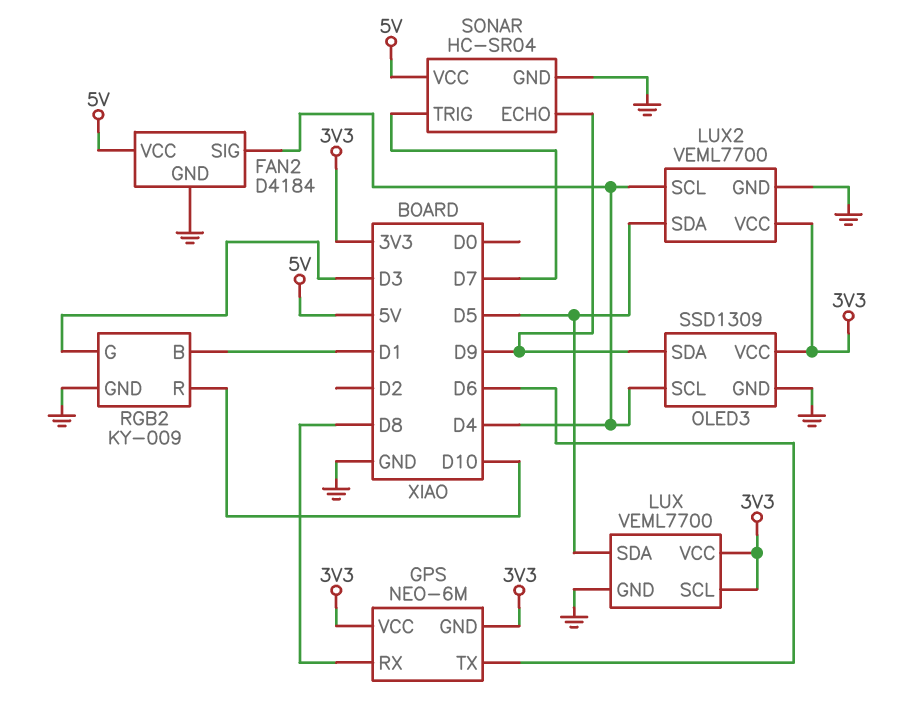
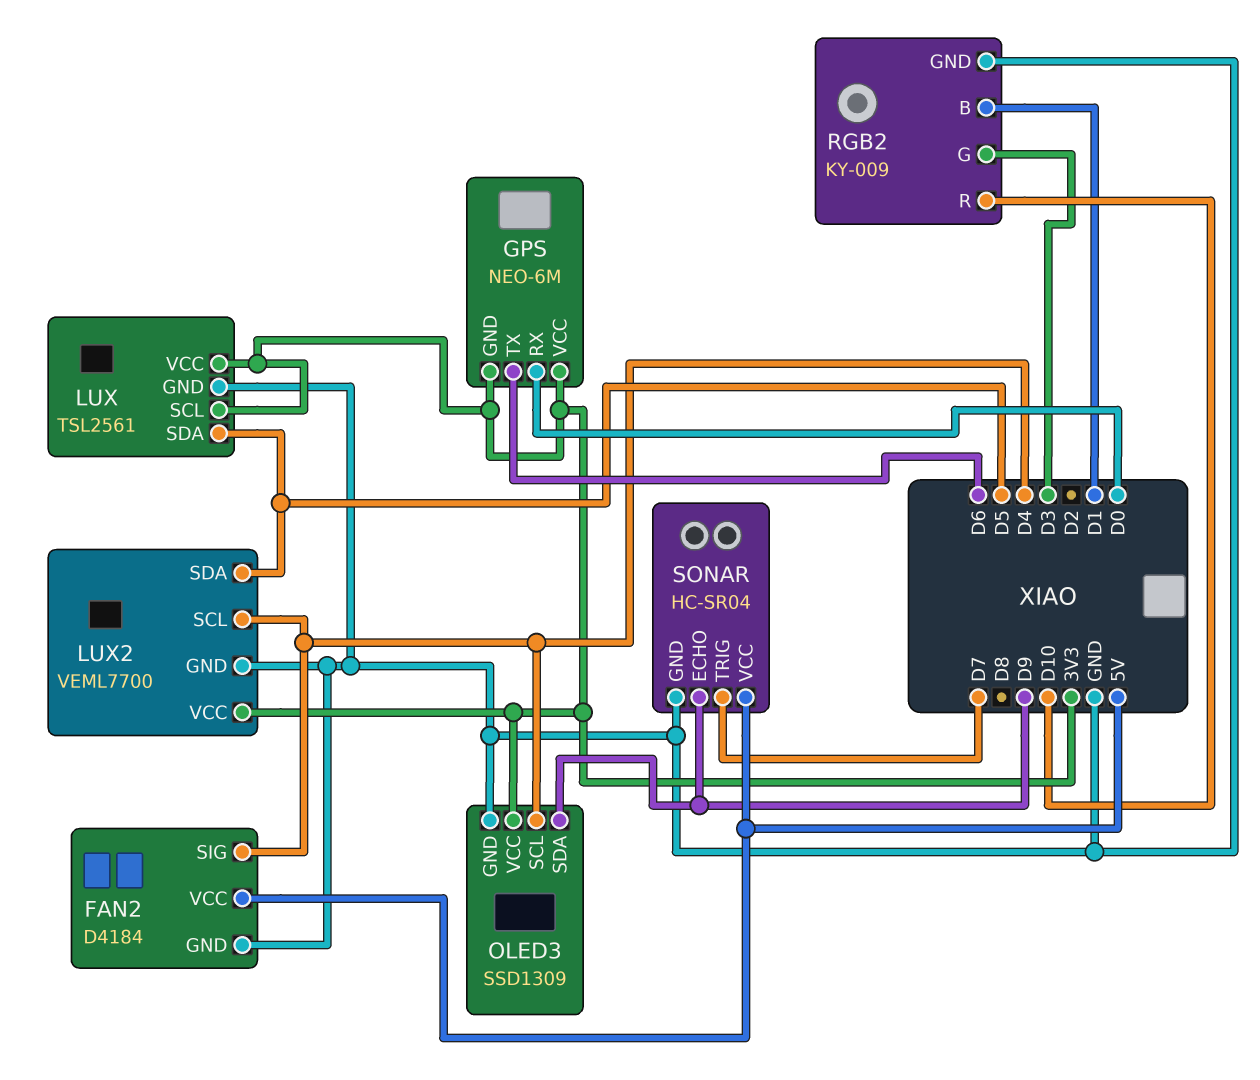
GPS pin RX: D8 -> D0
LUX: VEML7700 -> TSL2561

